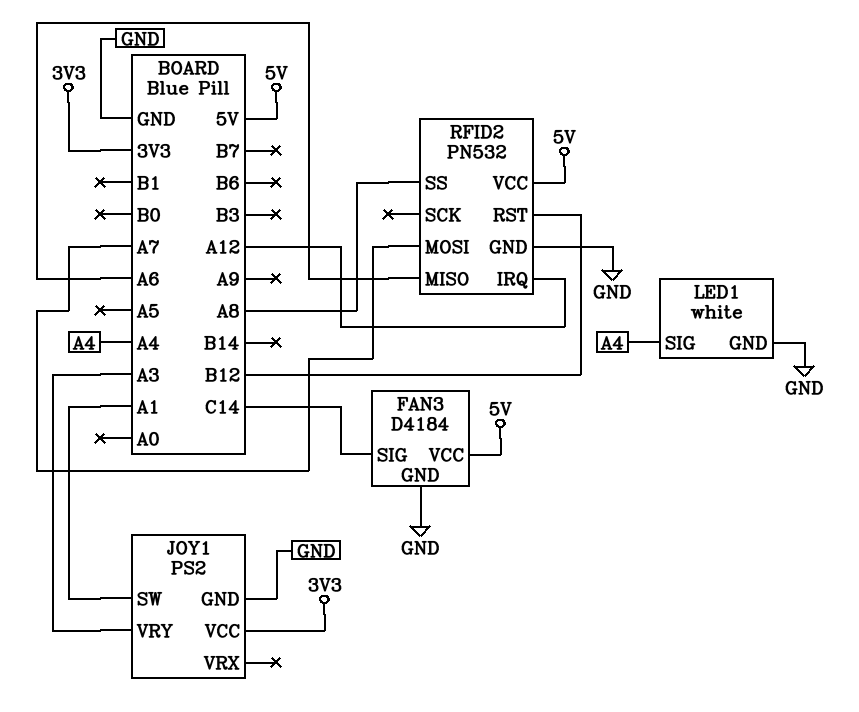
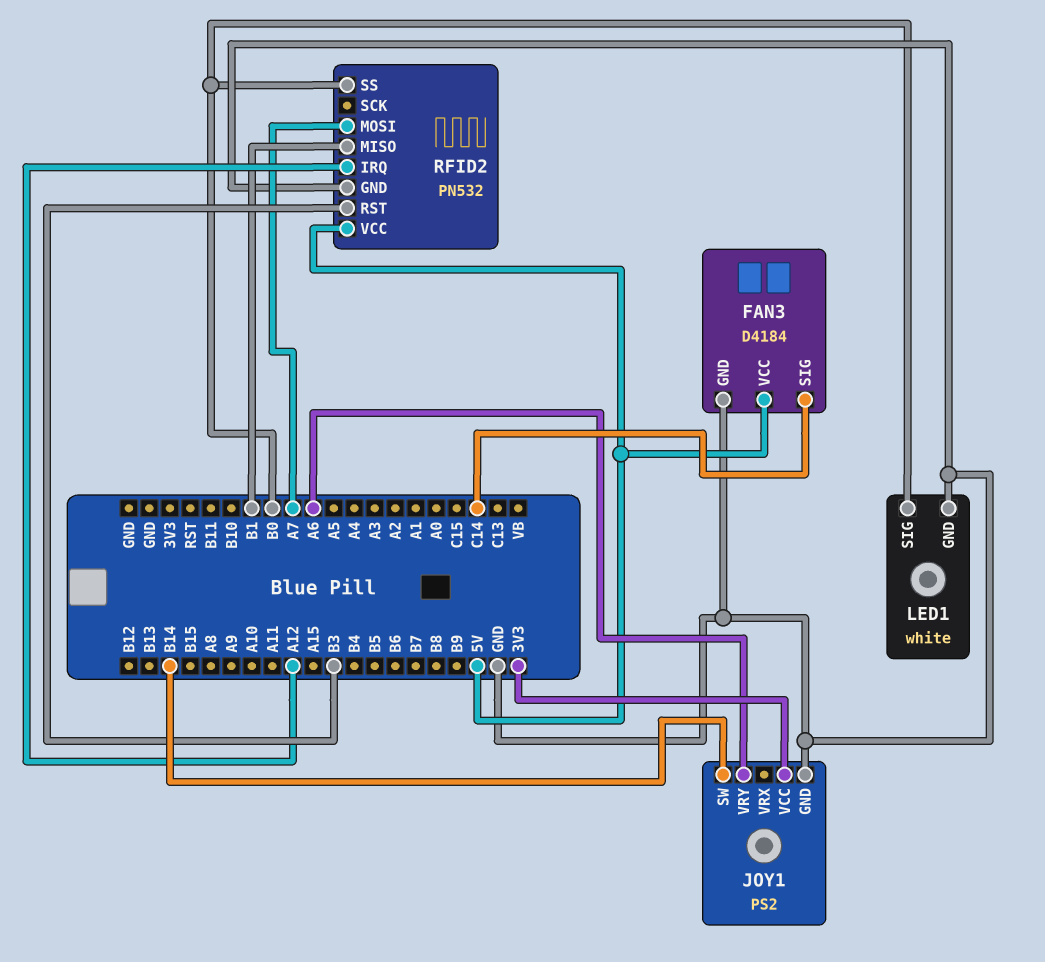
JOY1 pin SW: A1 -> B14
JOY1 pin VRY: A3 -> A6
LED1 pin SIG: A4 -> B0
RFID2 pin MISO: A6 -> B1
RFID2 pin RST: B12 -> B3
RFID2 pin SS: A8 -> B0

